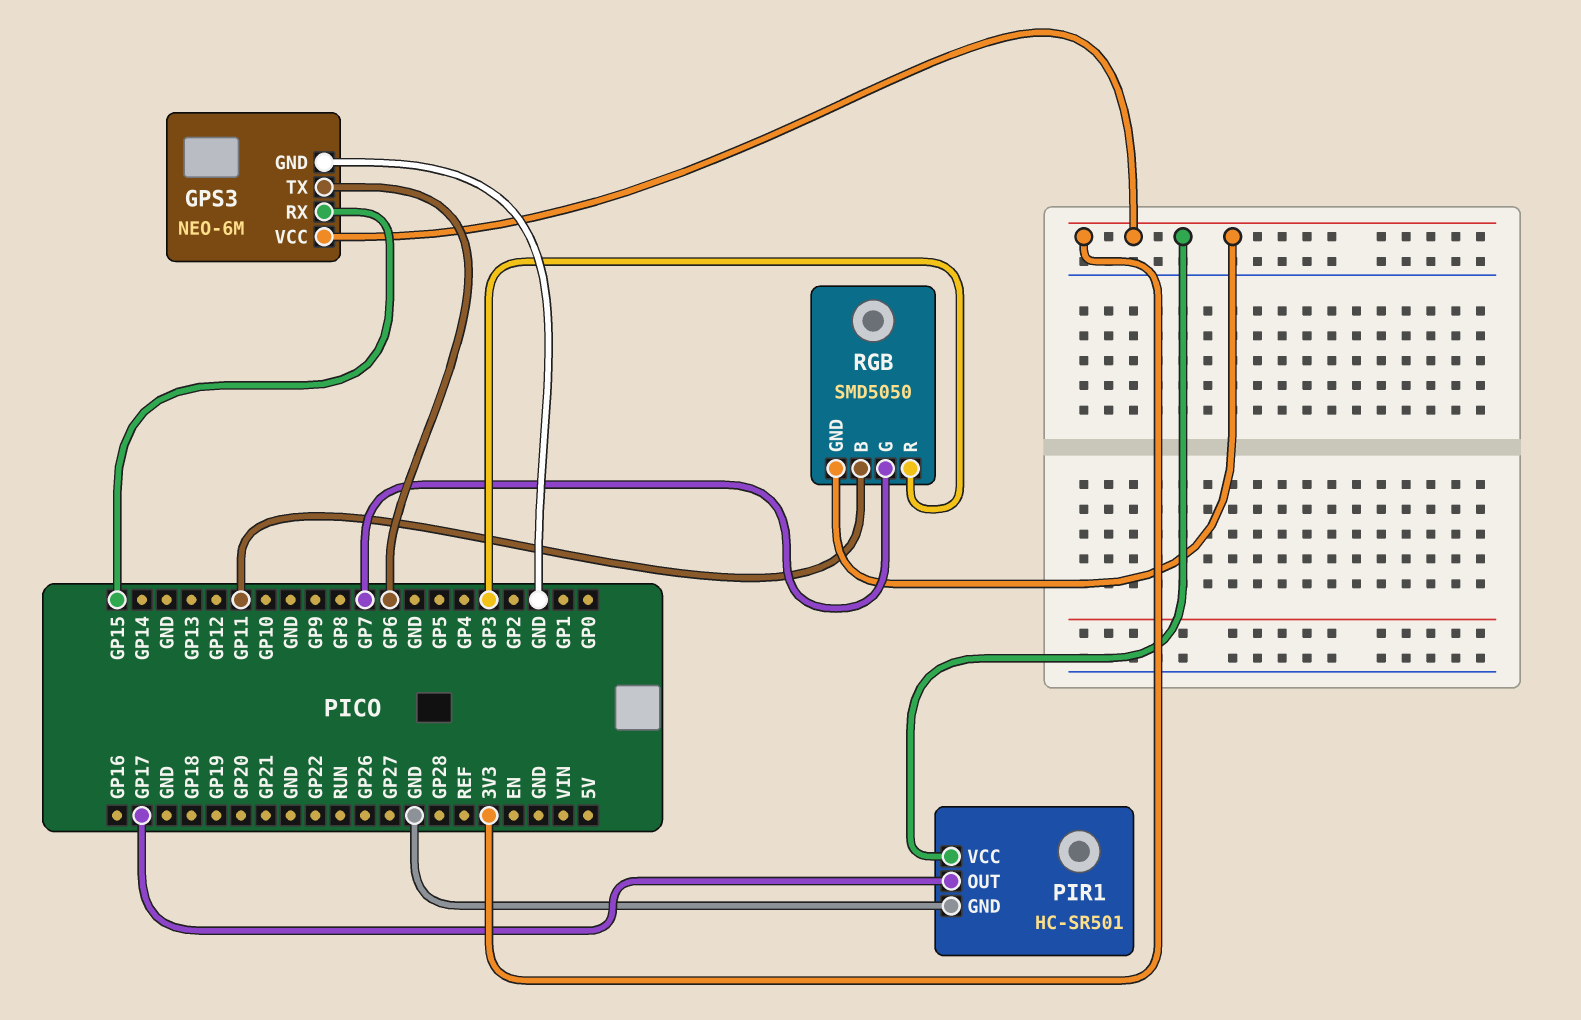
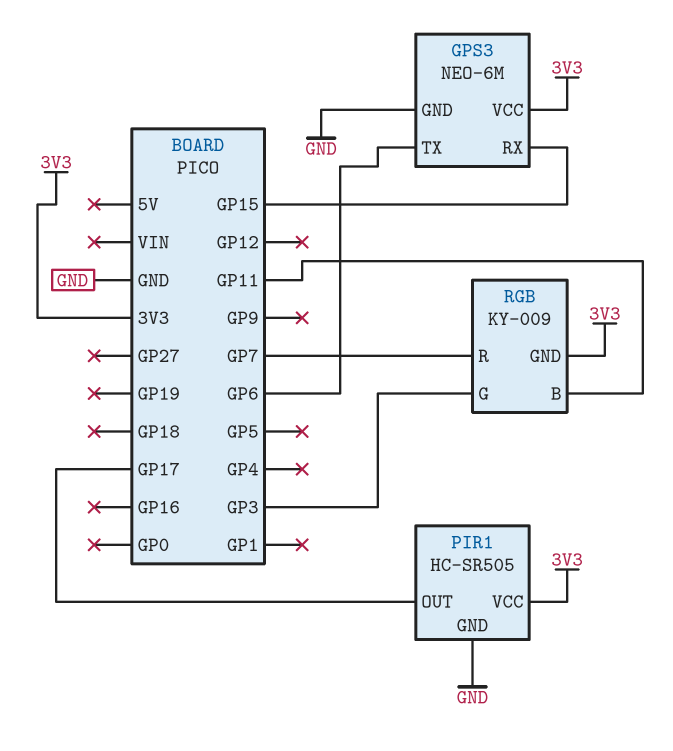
PIR1: HC-SR501 -> HC-SR505
RGB: SMD5050 -> KY-009
RGB pin G: GP7 -> GP3
RGB pin R: GP3 -> GP7

